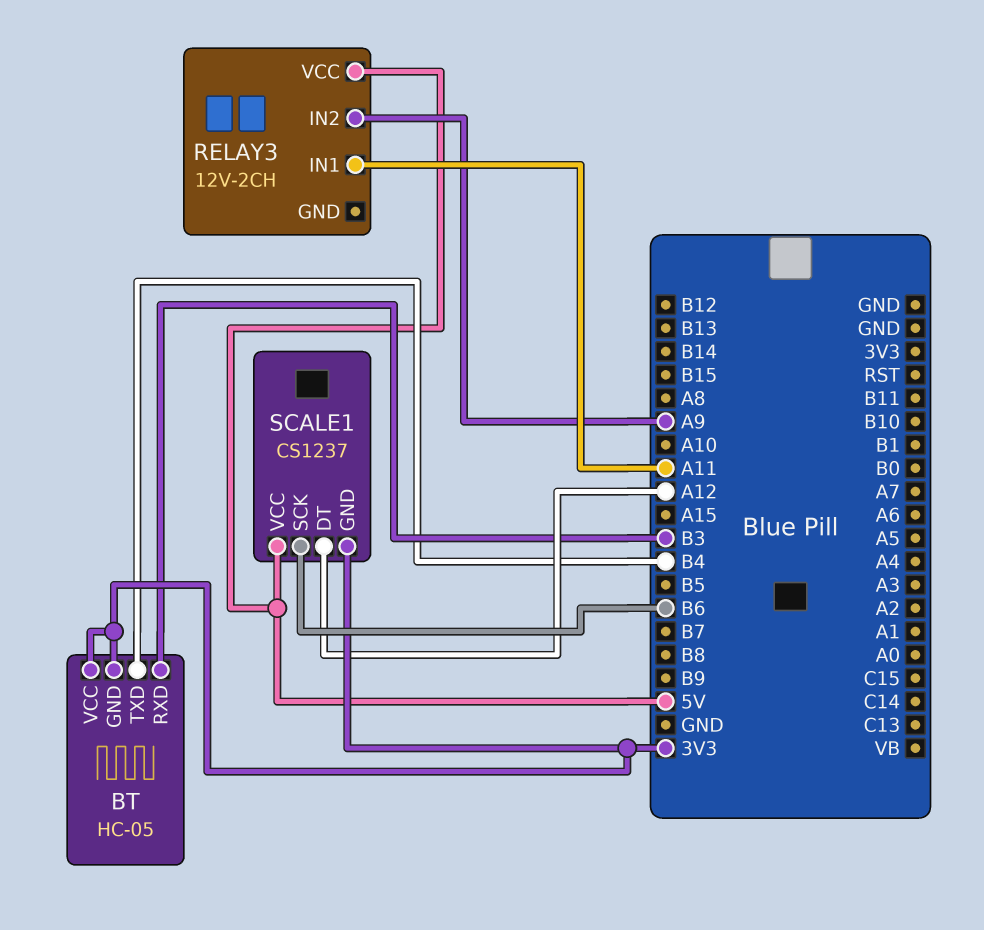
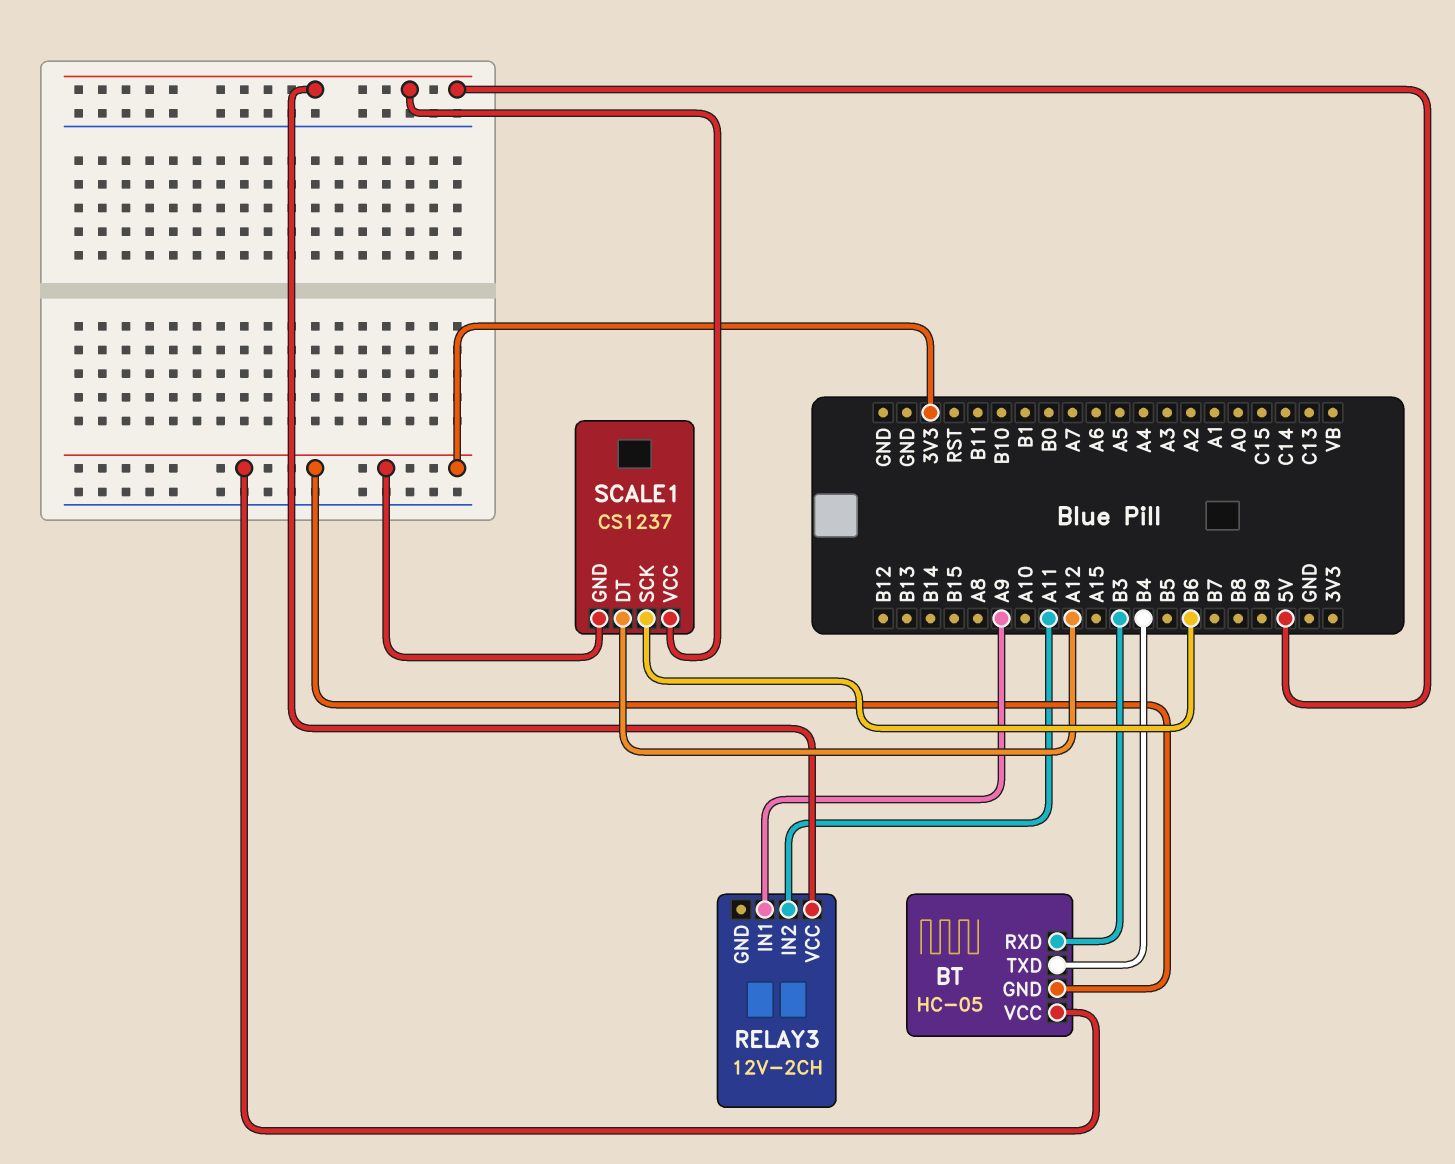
RELAY3 pin IN1: A11 -> A9
RELAY3 pin IN2: A9 -> A11

